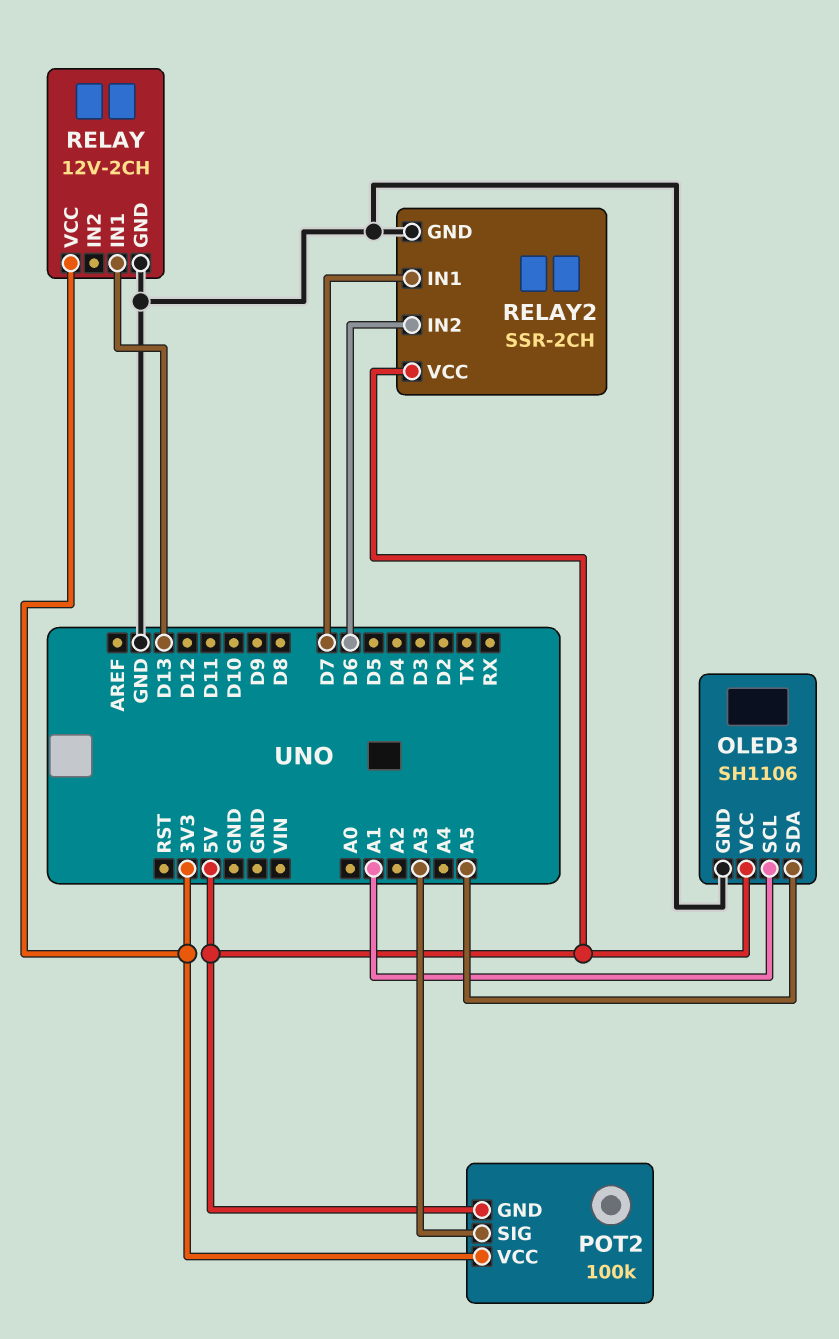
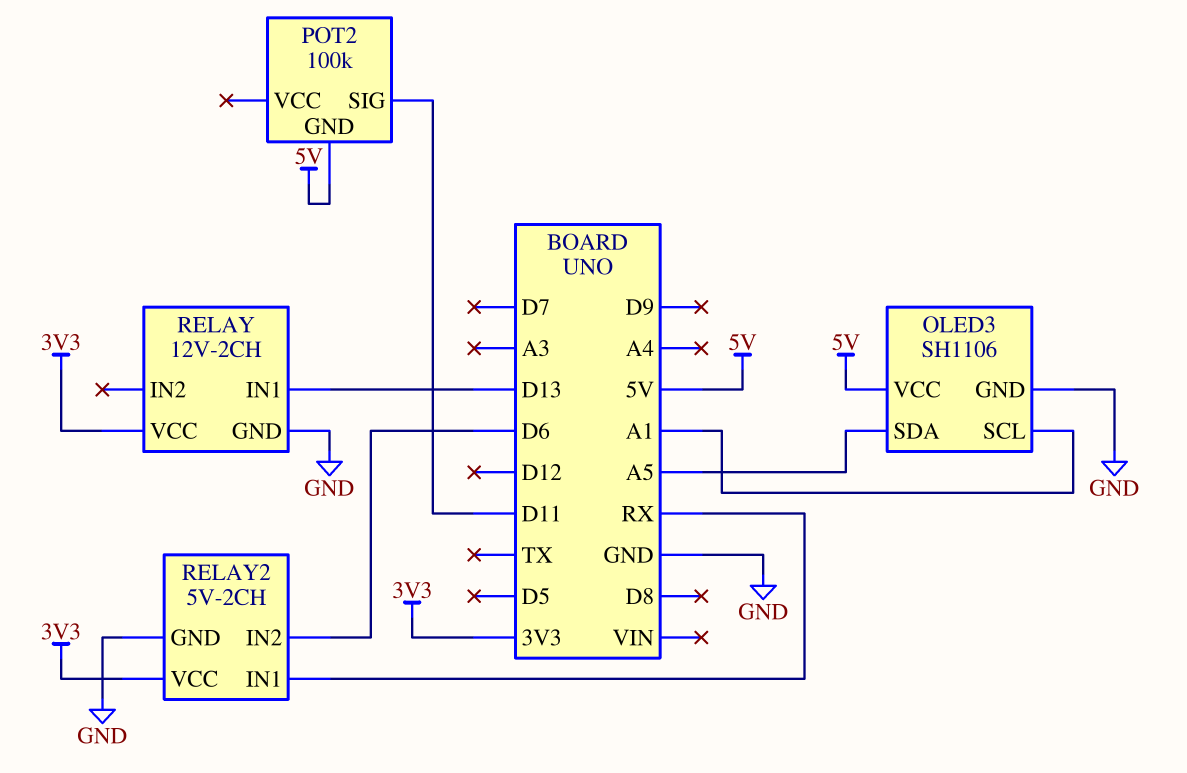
POT2 pin SIG: A3 -> D11
POT2 pin VCC: 3V3 -> none
RELAY2: SSR-2CH -> 5V-2CH
RELAY2 pin IN1: D7 -> RX
RELAY2 pin VCC: 5V -> 3V3

